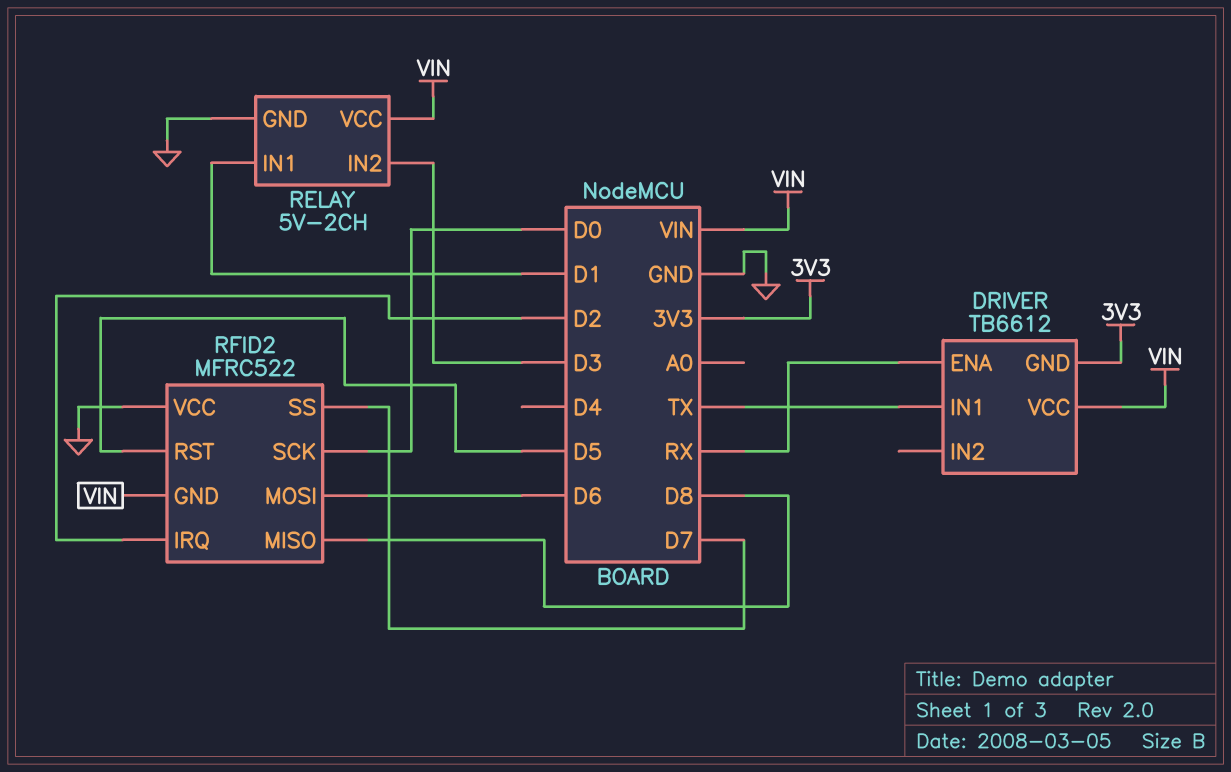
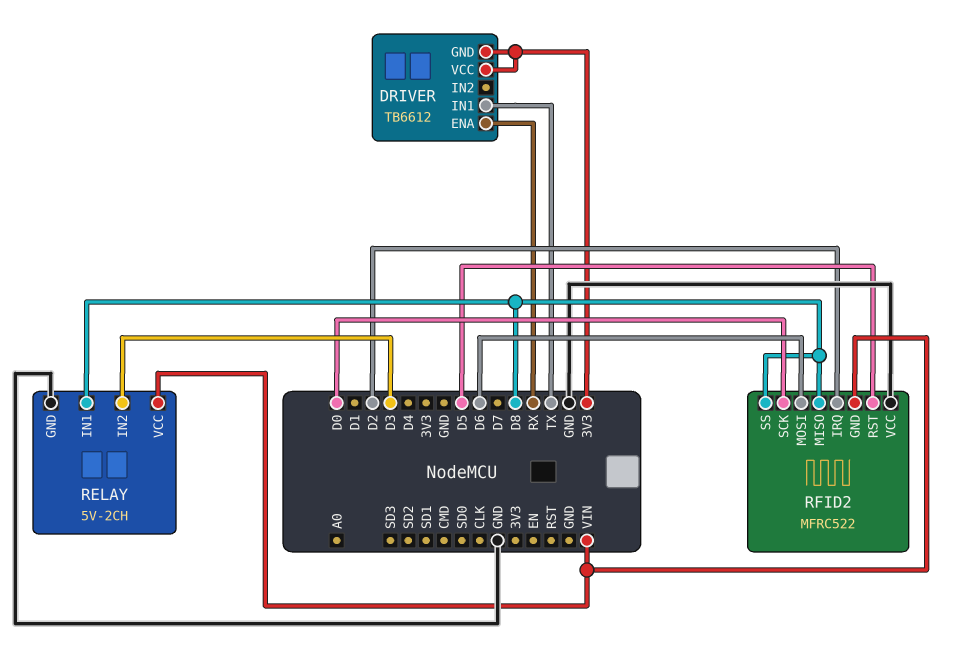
DRIVER pin VCC: VIN -> 3V3
RELAY pin IN1: D1 -> D8
RFID2 pin SS: D7 -> D8

